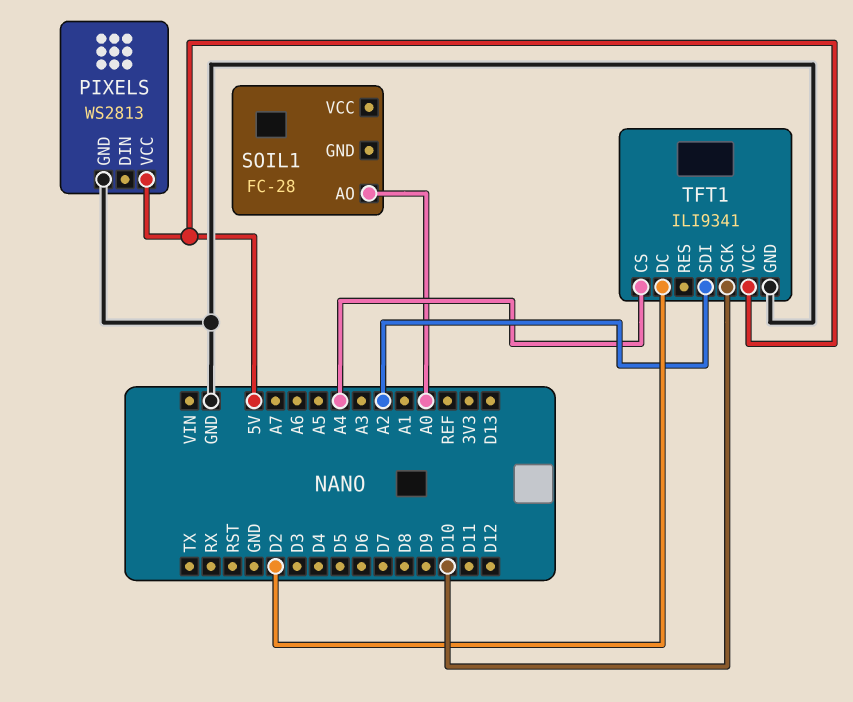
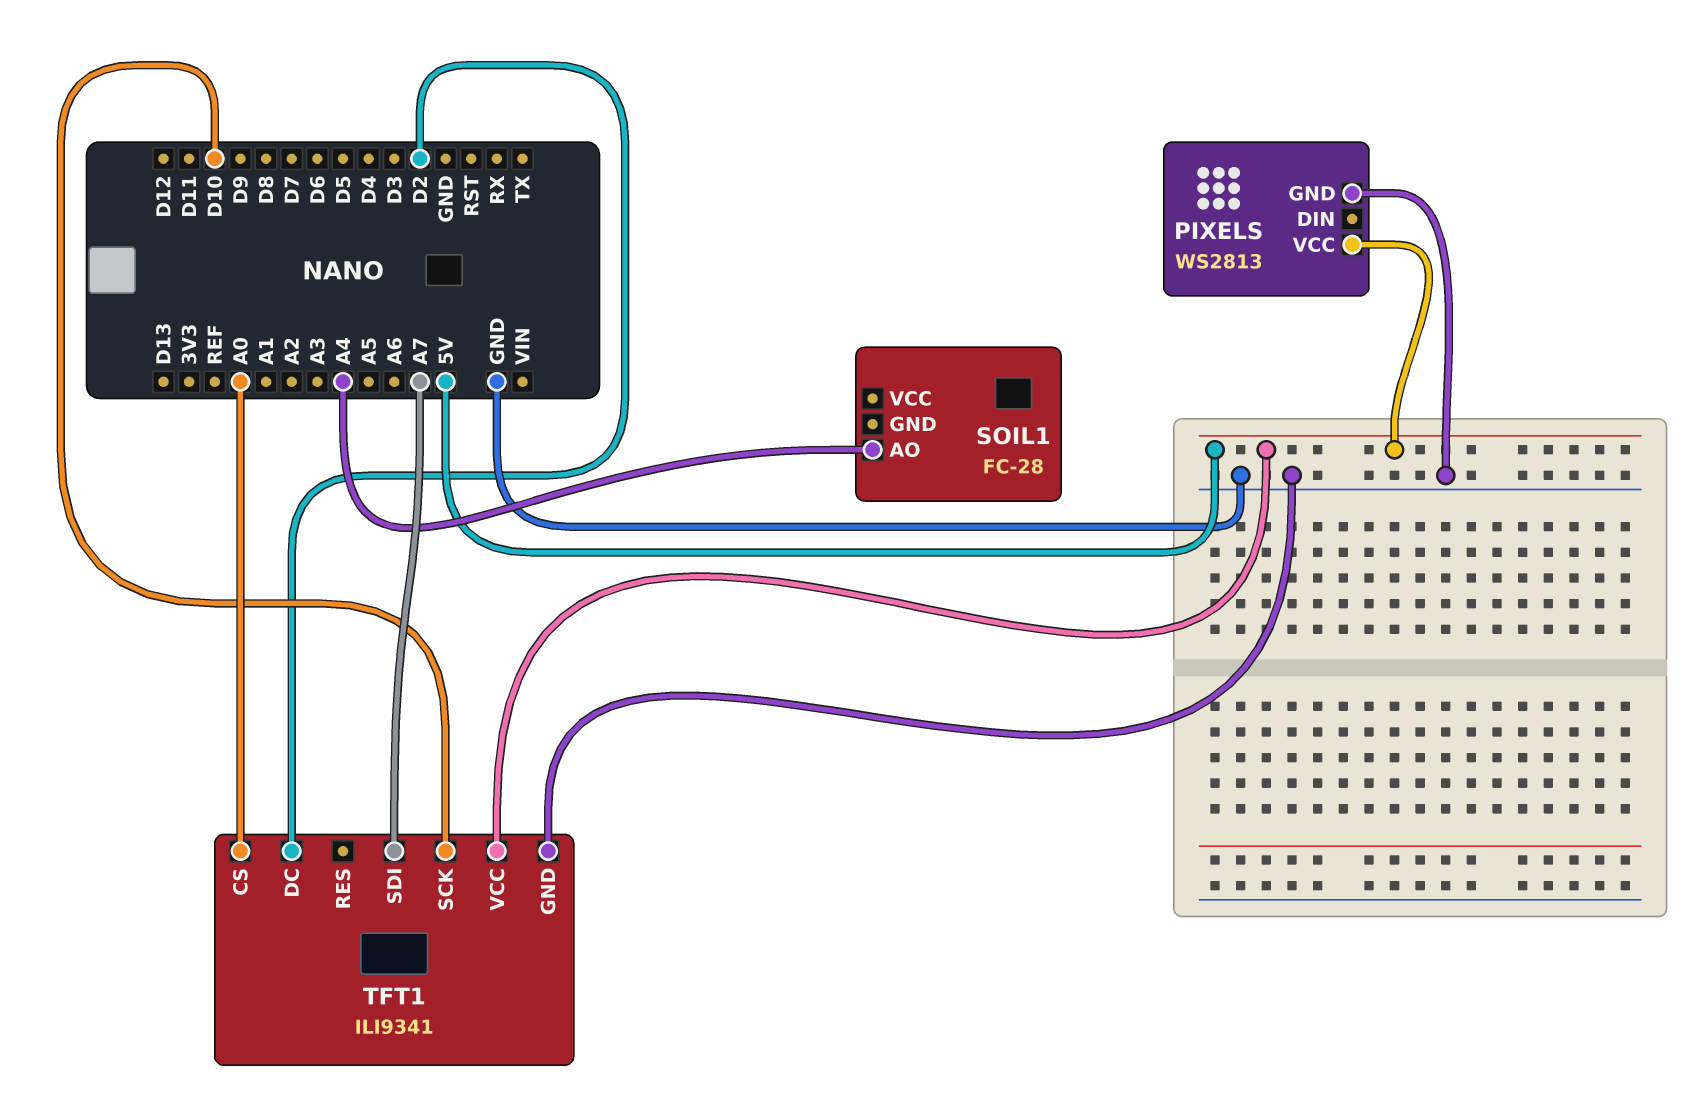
SOIL1 pin AO: A0 -> A4
TFT1 pin CS: A4 -> A0
TFT1 pin SDI: A2 -> A7

